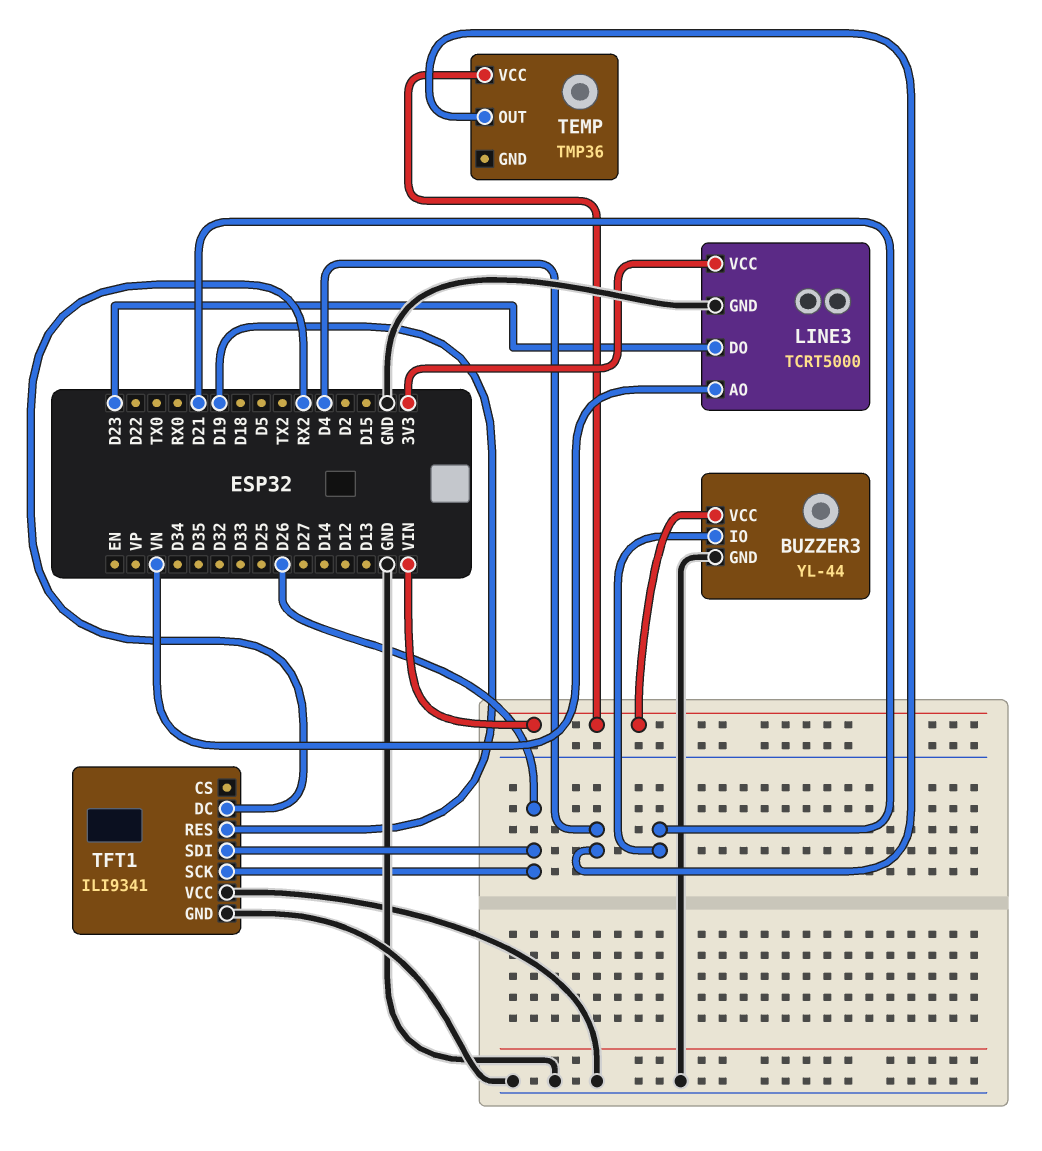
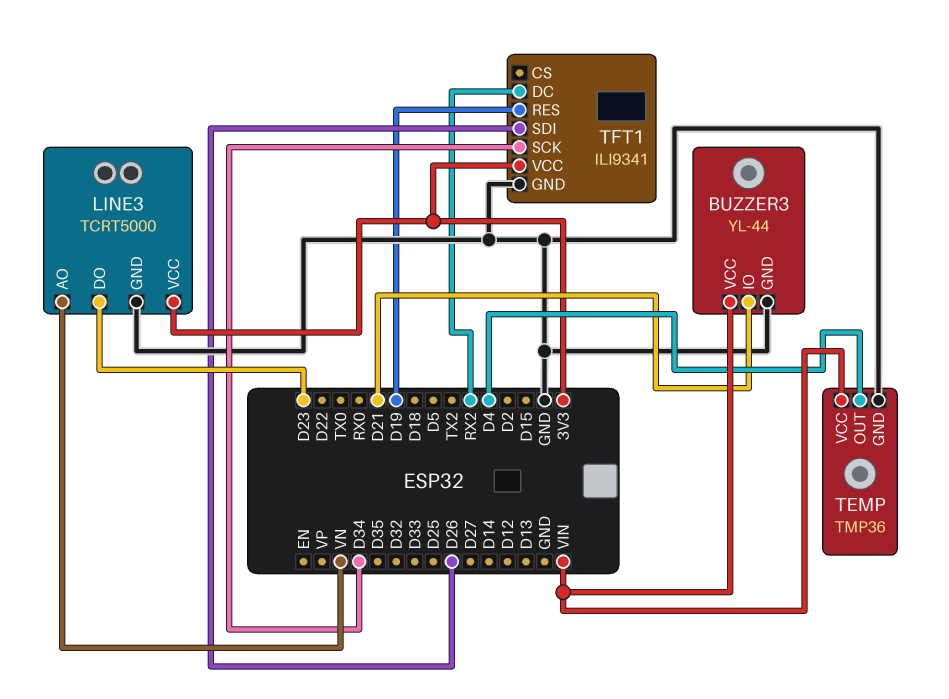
TEMP pin GND: none -> GND
TFT1 pin SCK: D26 -> D34
TFT1 pin VCC: GND -> 3V3

